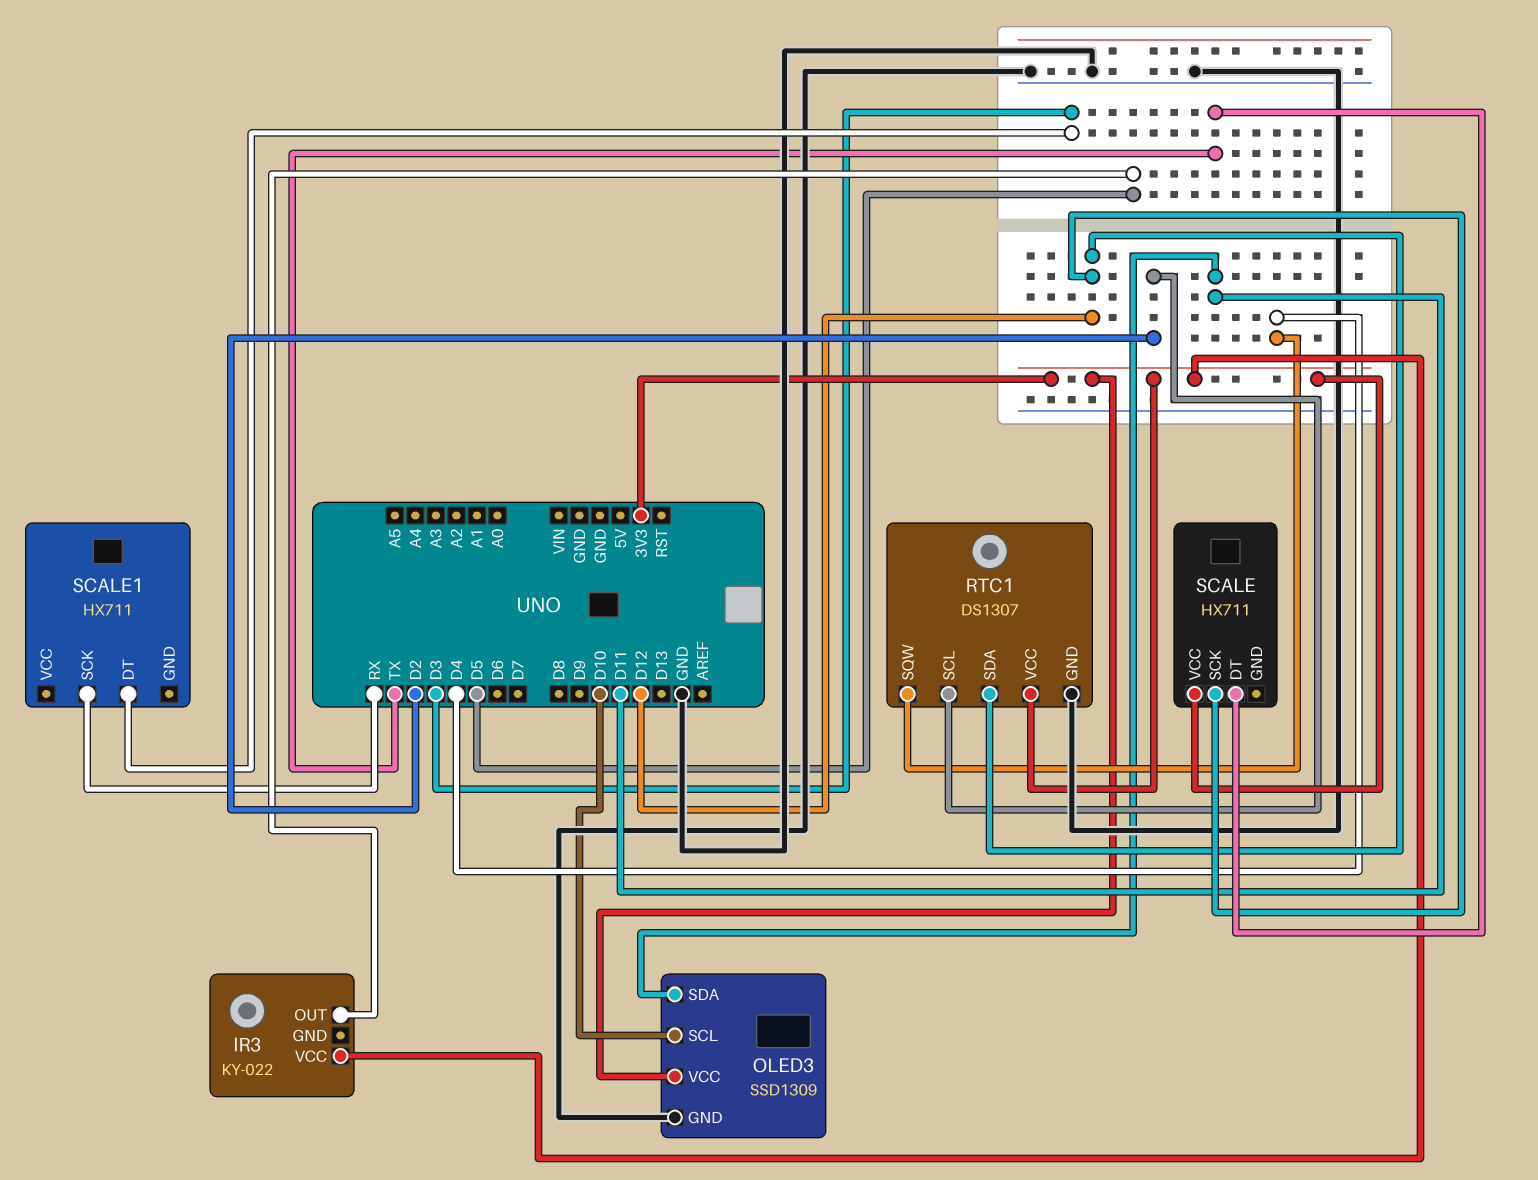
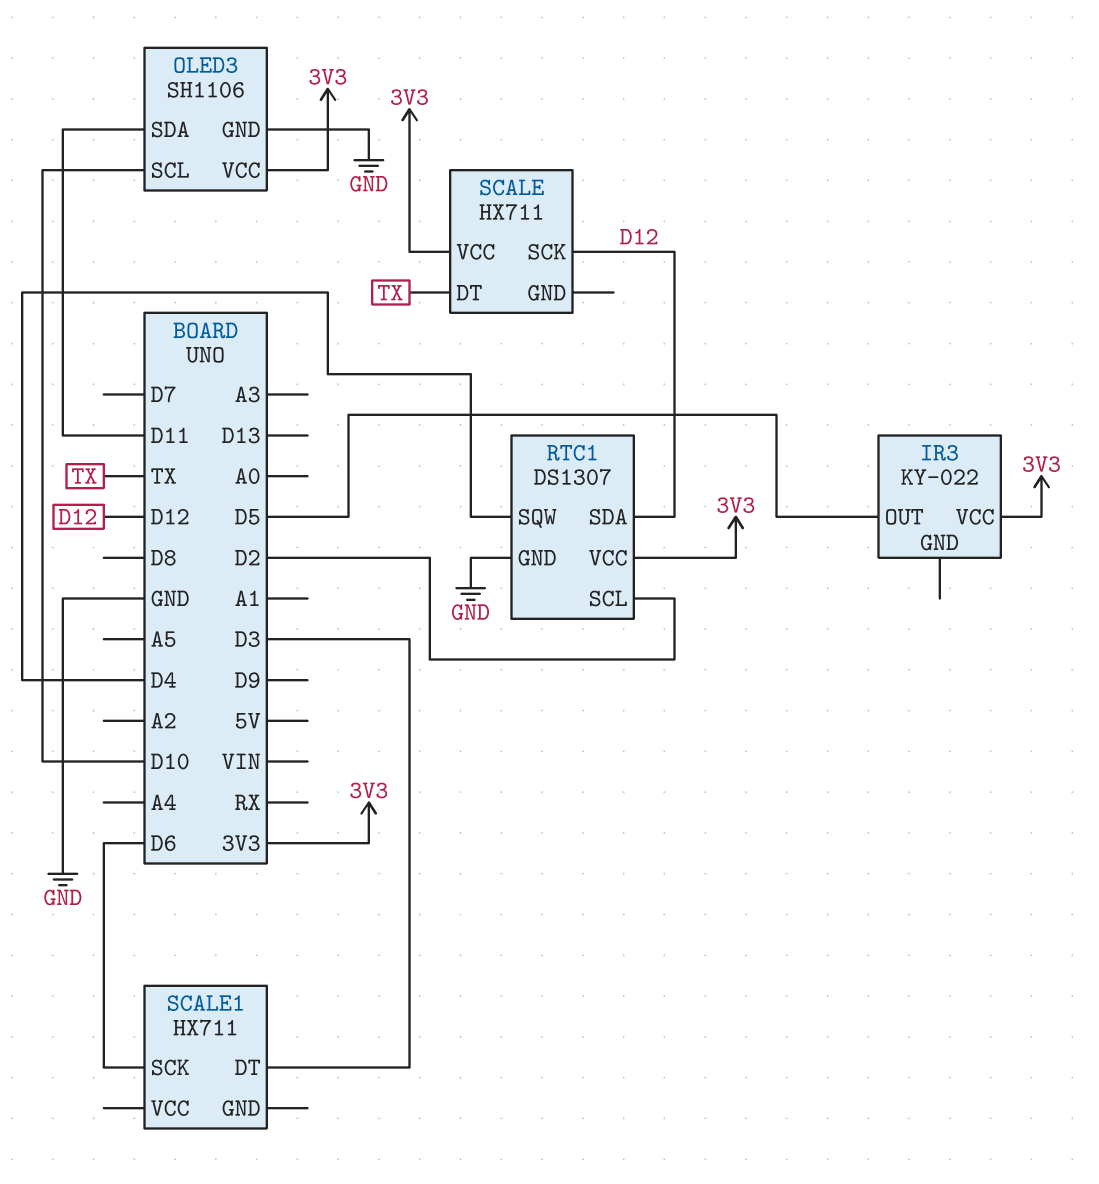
OLED3: SSD1309 -> SH1106
SCALE1 pin SCK: RX -> D6

